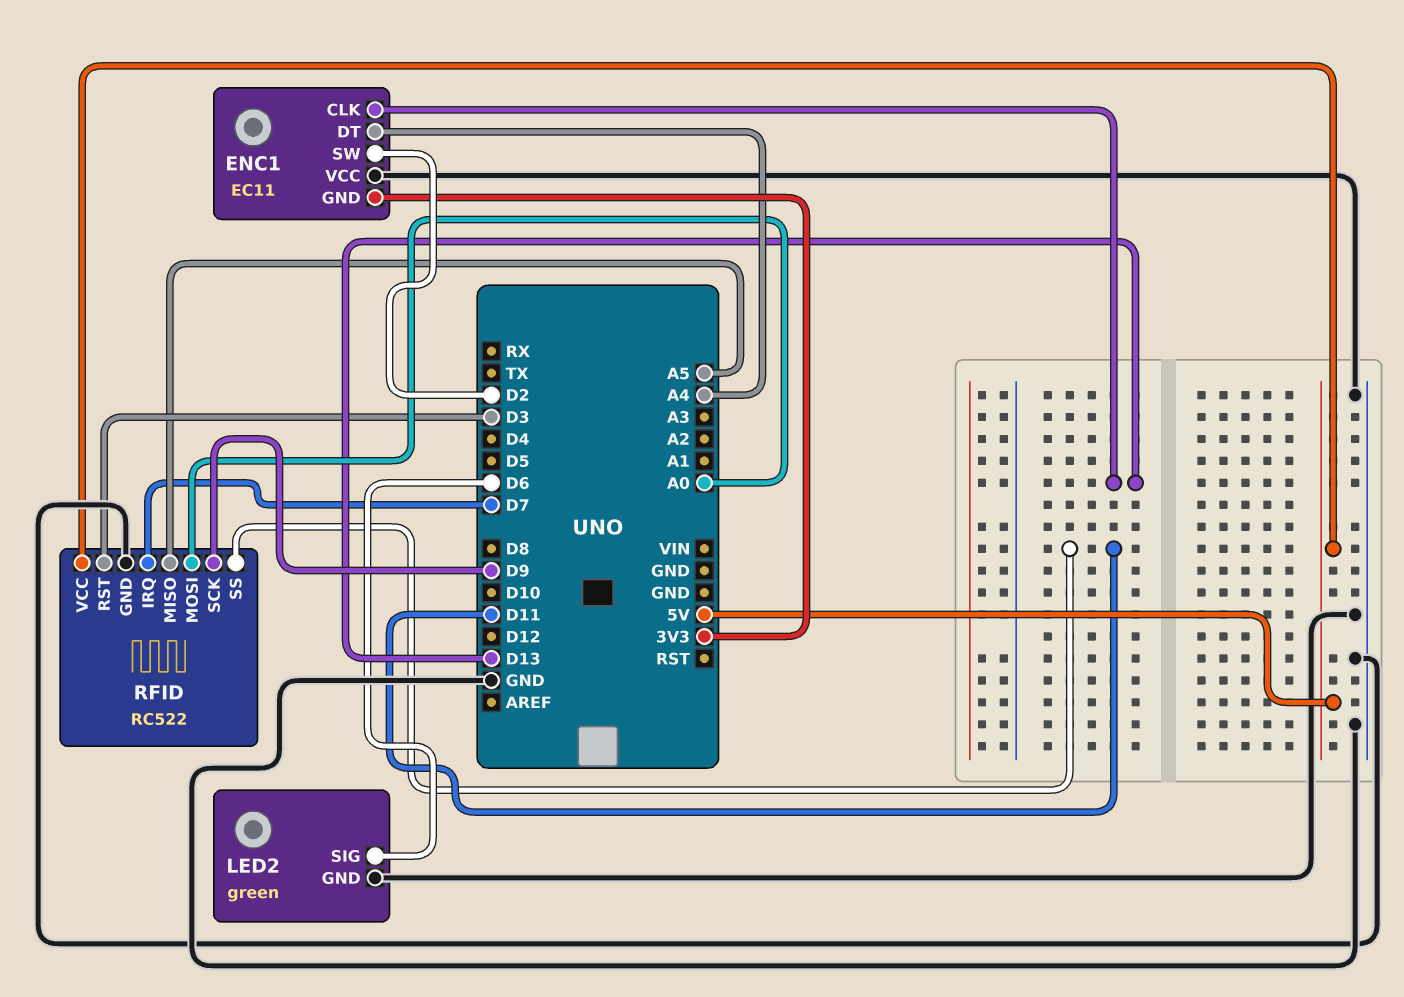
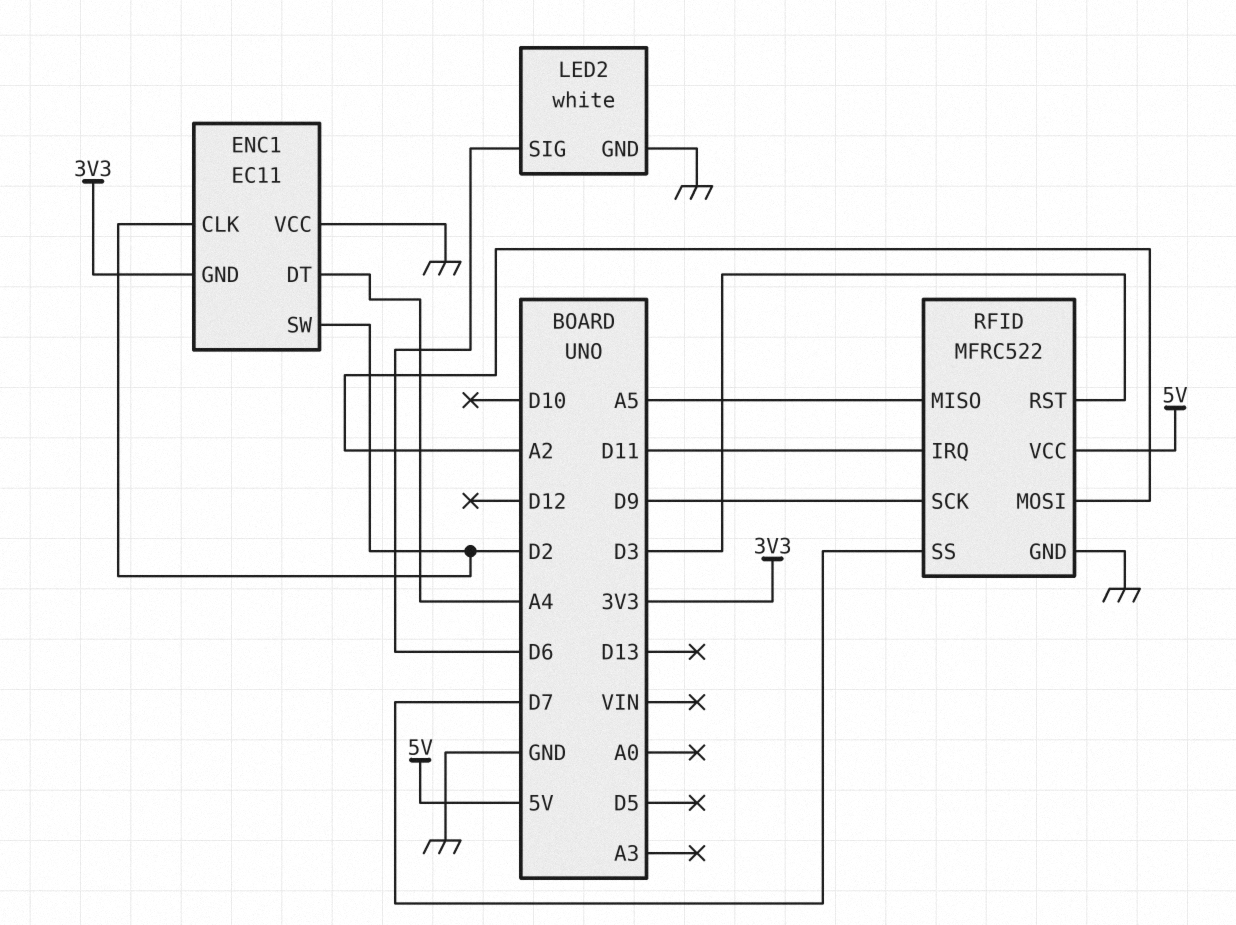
ENC1 pin CLK: D13 -> D2
LED2: green -> white
RFID: RC522 -> MFRC522
RFID pin IRQ: D7 -> D11
RFID pin MOSI: A0 -> A2
RFID pin SS: D11 -> D7

